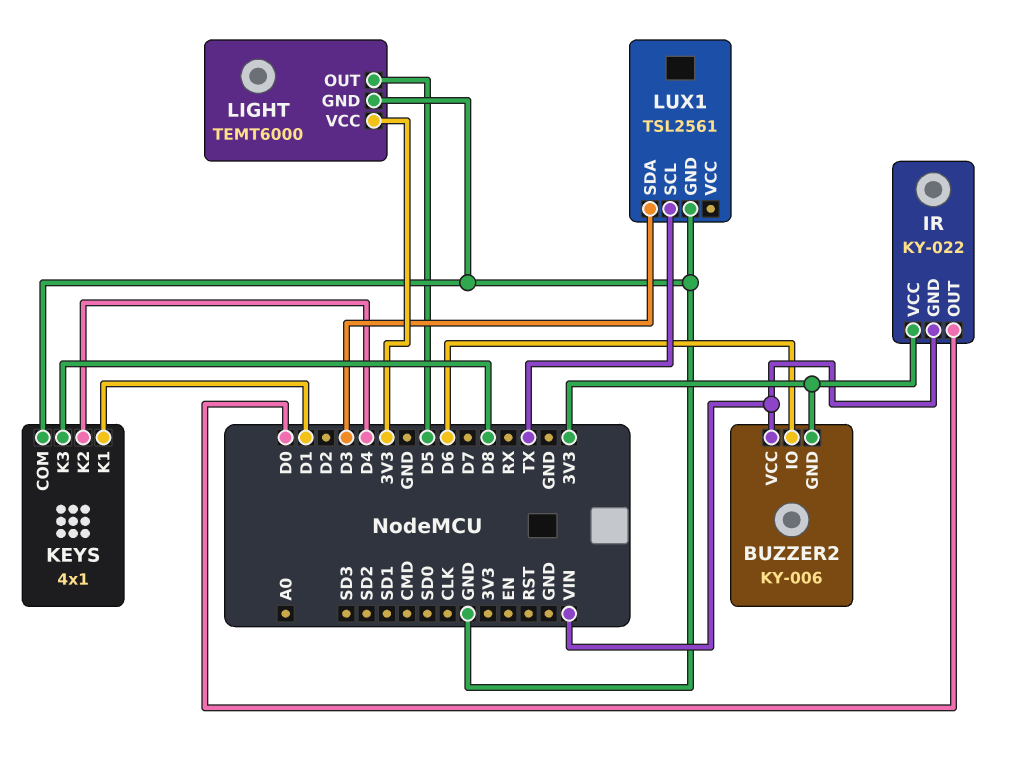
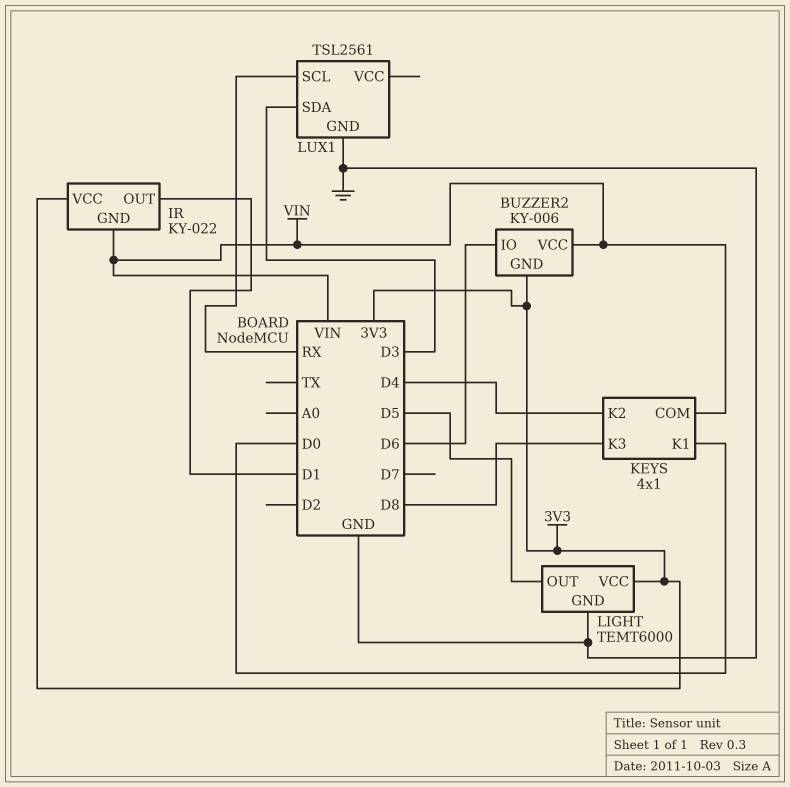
IR pin OUT: D0 -> D1
KEYS pin COM: GND -> VIN
KEYS pin K1: D1 -> D0
LUX1 pin SCL: TX -> RX

